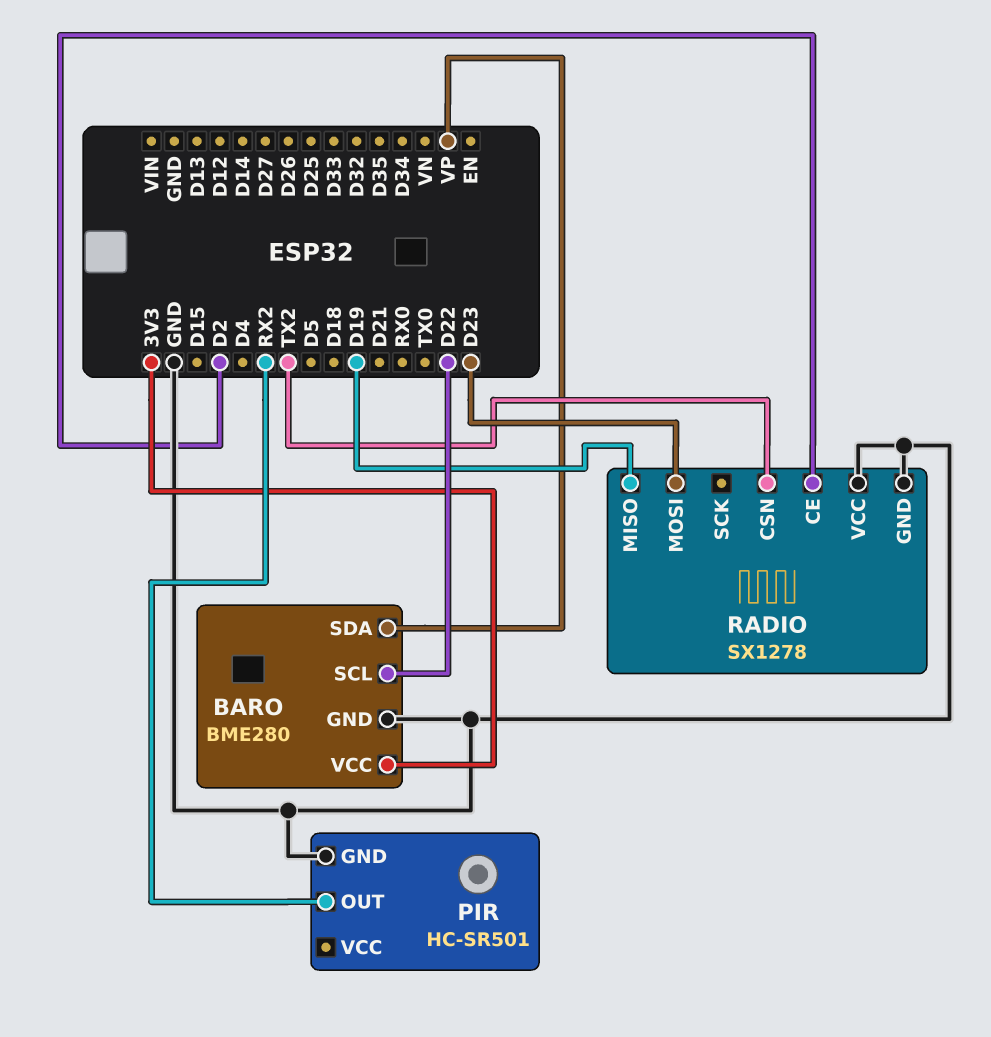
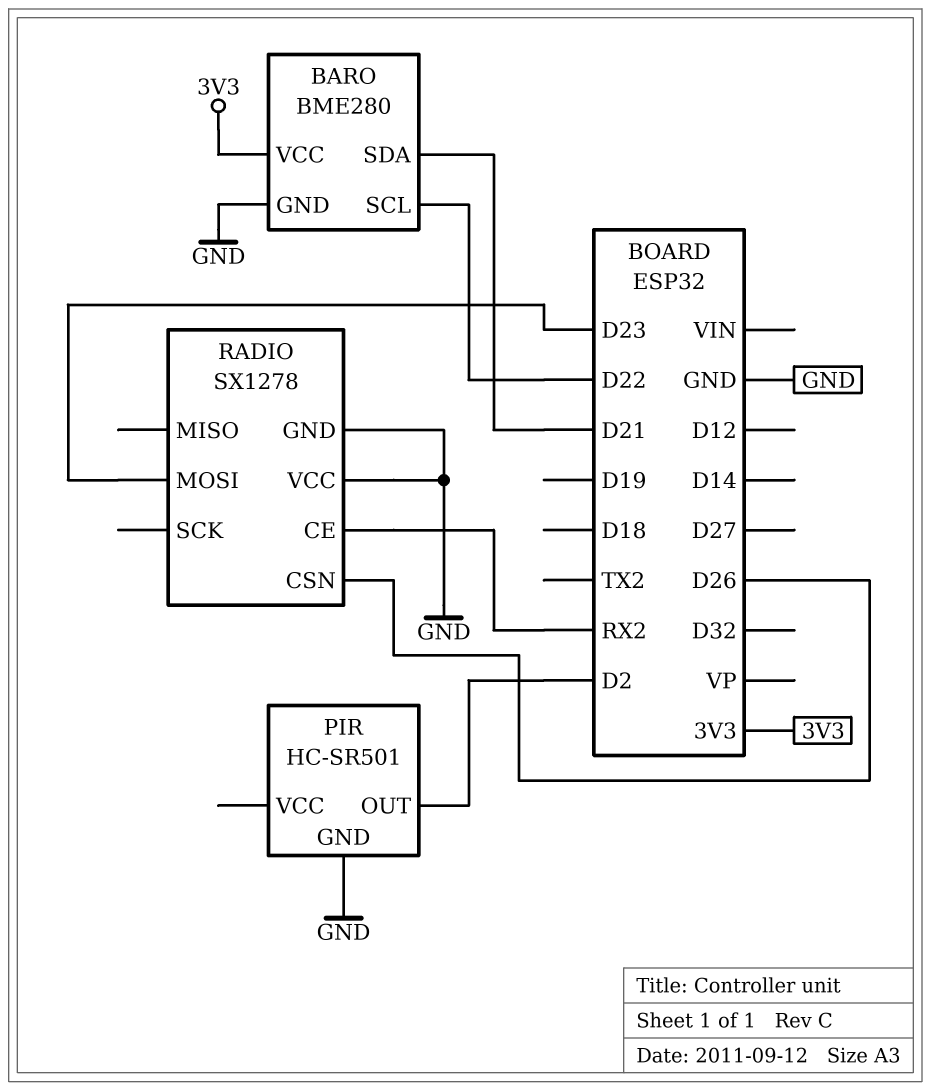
BARO pin SDA: VP -> D21
PIR pin OUT: RX2 -> D2
RADIO pin CE: D2 -> RX2
RADIO pin CSN: TX2 -> D26
RADIO pin MISO: D19 -> none

